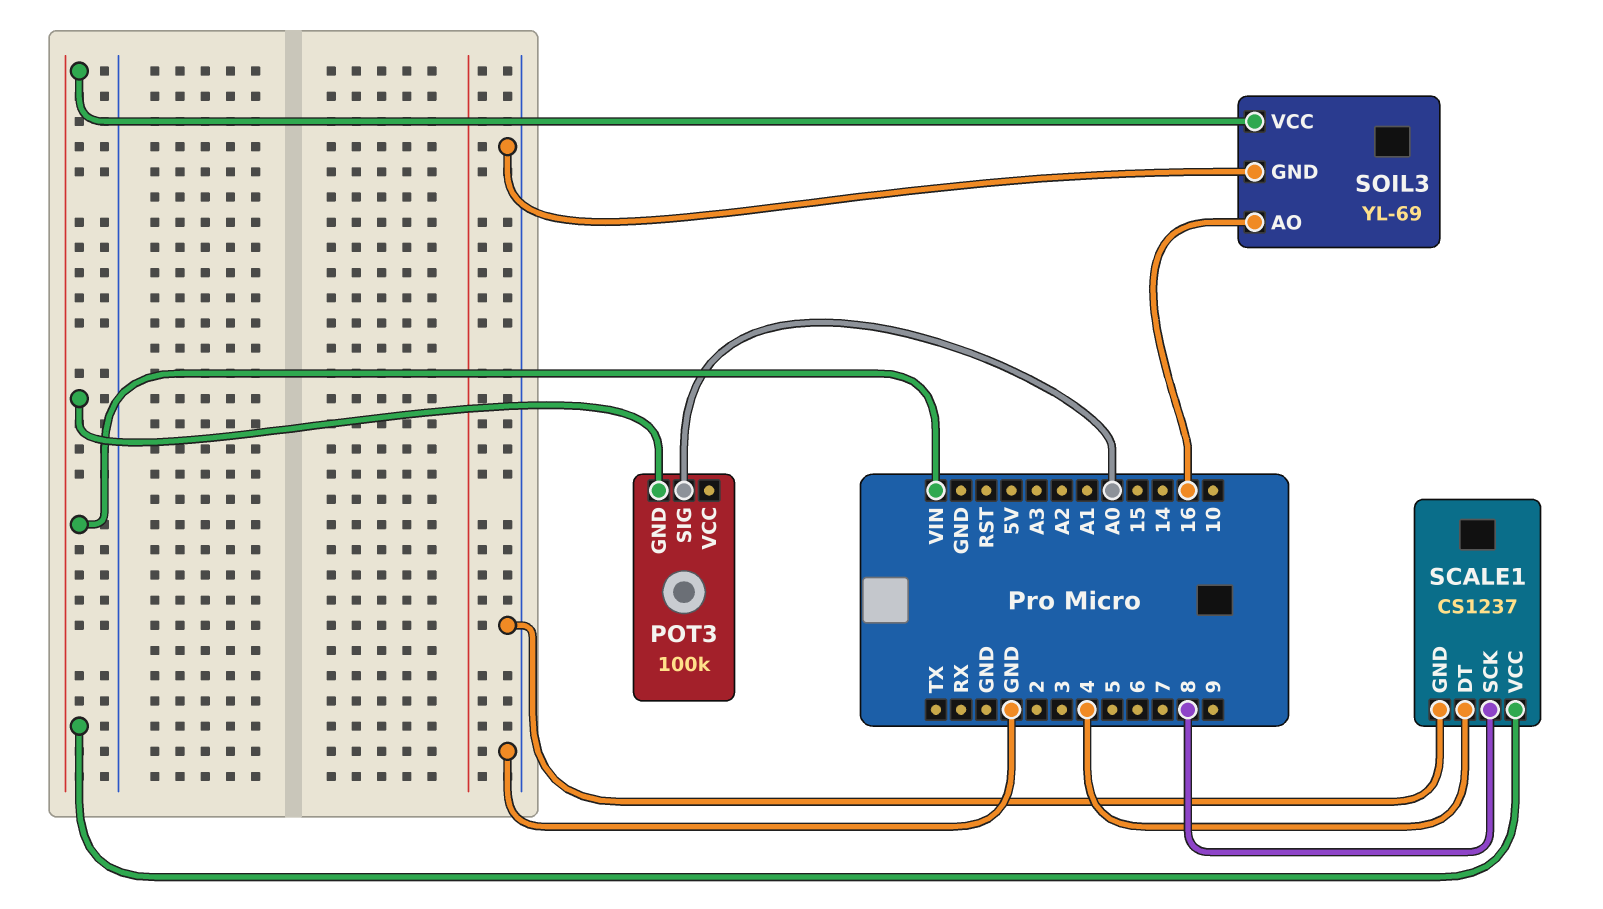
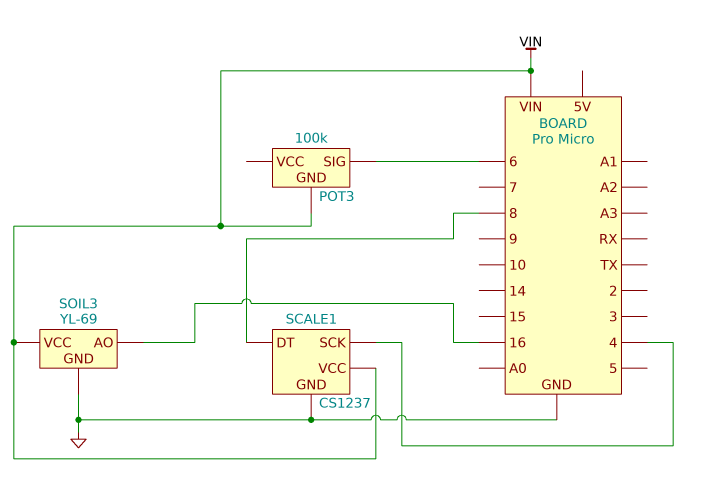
POT3 pin SIG: A0 -> 6
SCALE1 pin DT: 4 -> 8
SCALE1 pin SCK: 8 -> 4

